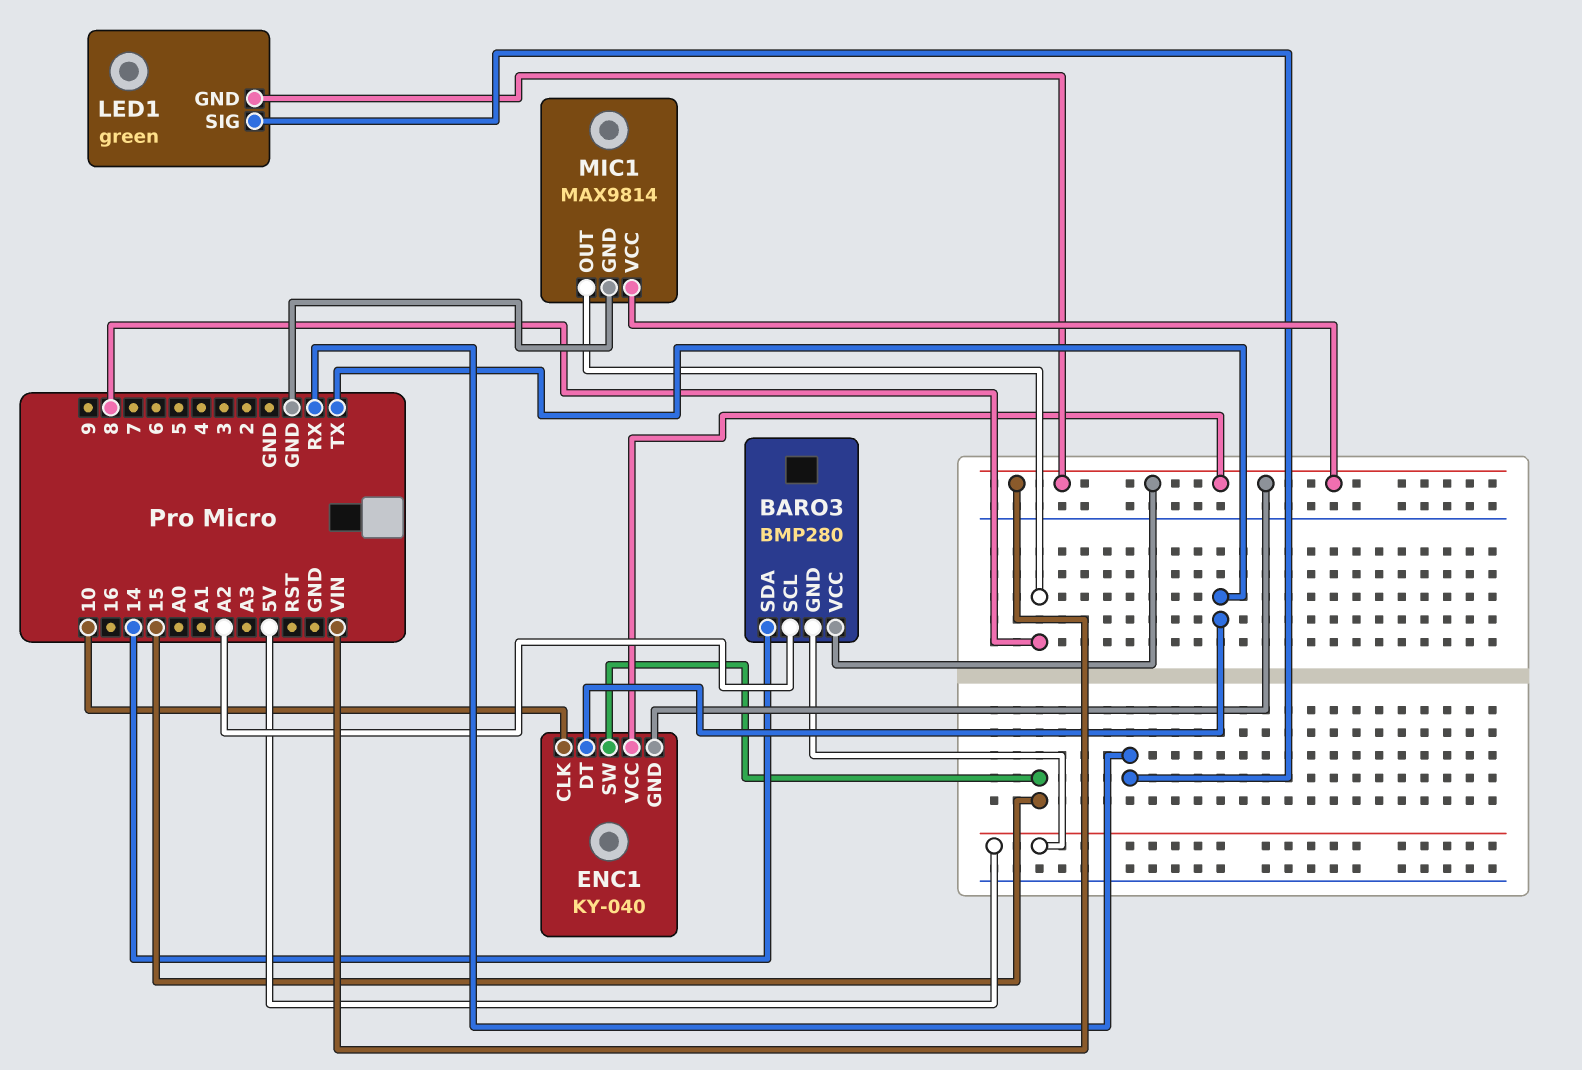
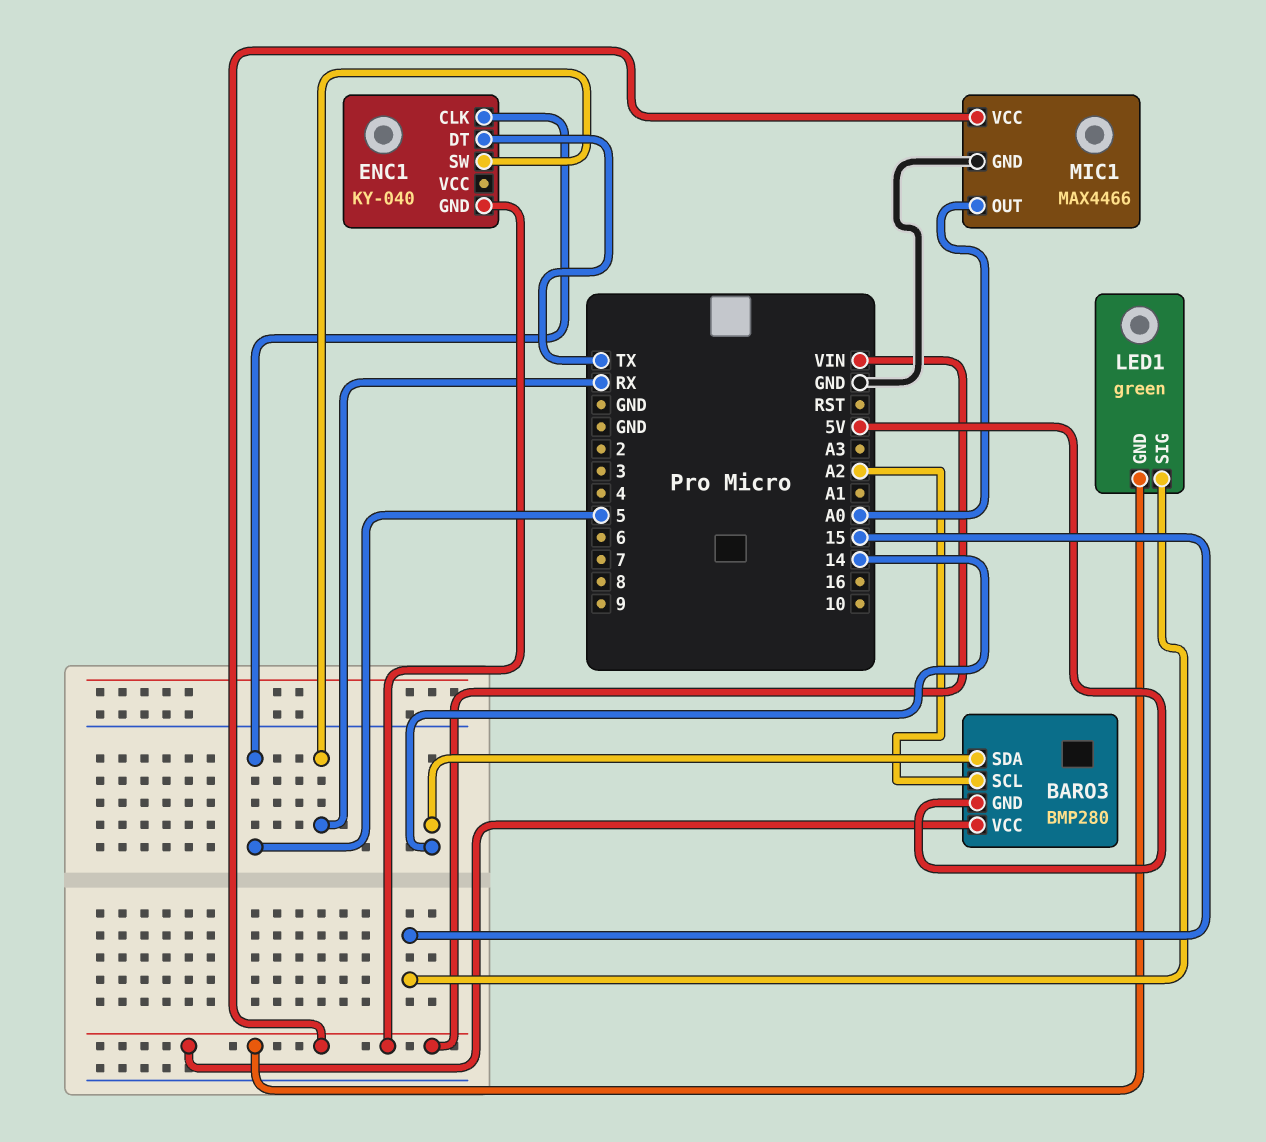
ENC1 pin CLK: 10 -> 5
ENC1 pin SW: 15 -> RX
ENC1 pin VCC: VIN -> none
LED1 pin SIG: RX -> 15
MIC1: MAX9814 -> MAX4466
MIC1 pin OUT: 8 -> A0

